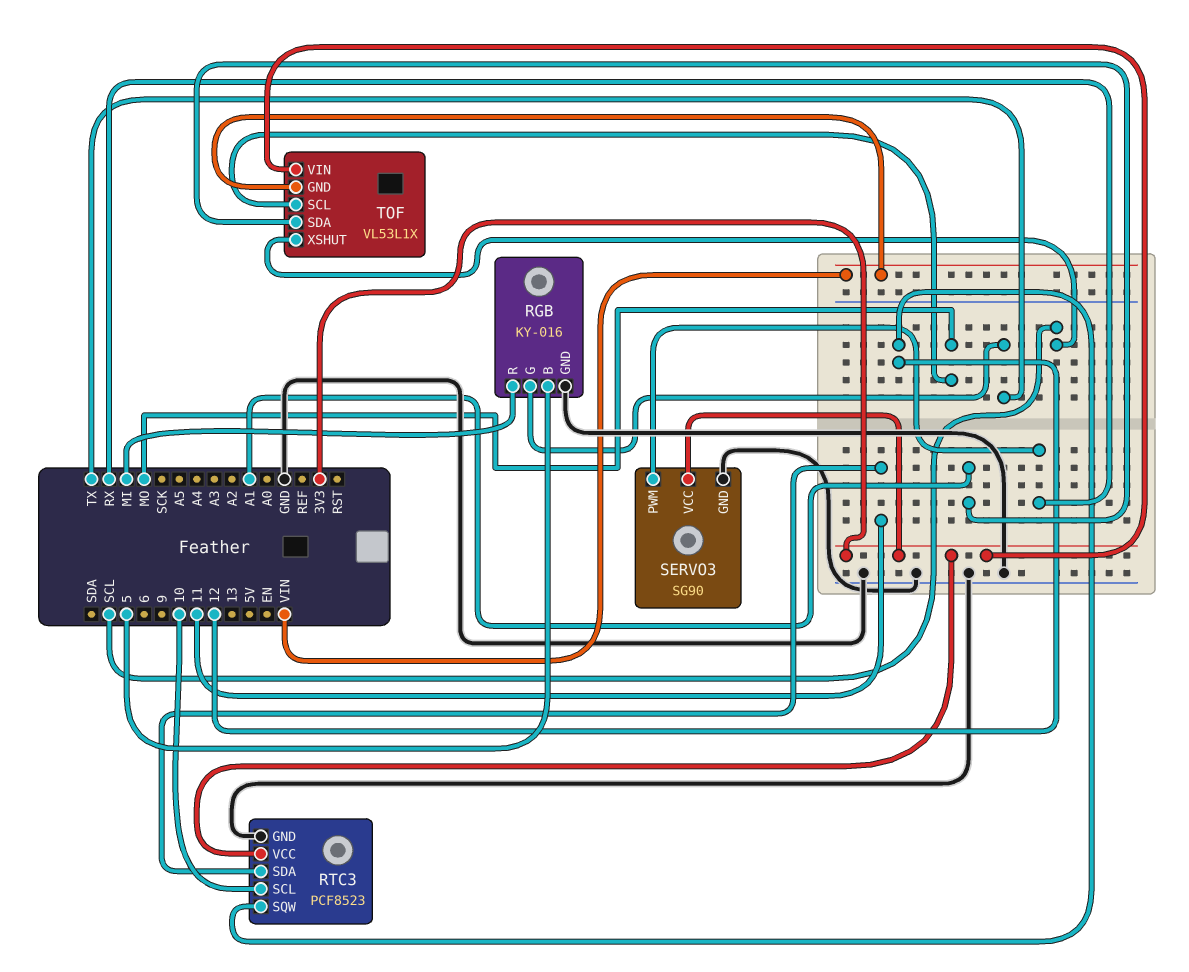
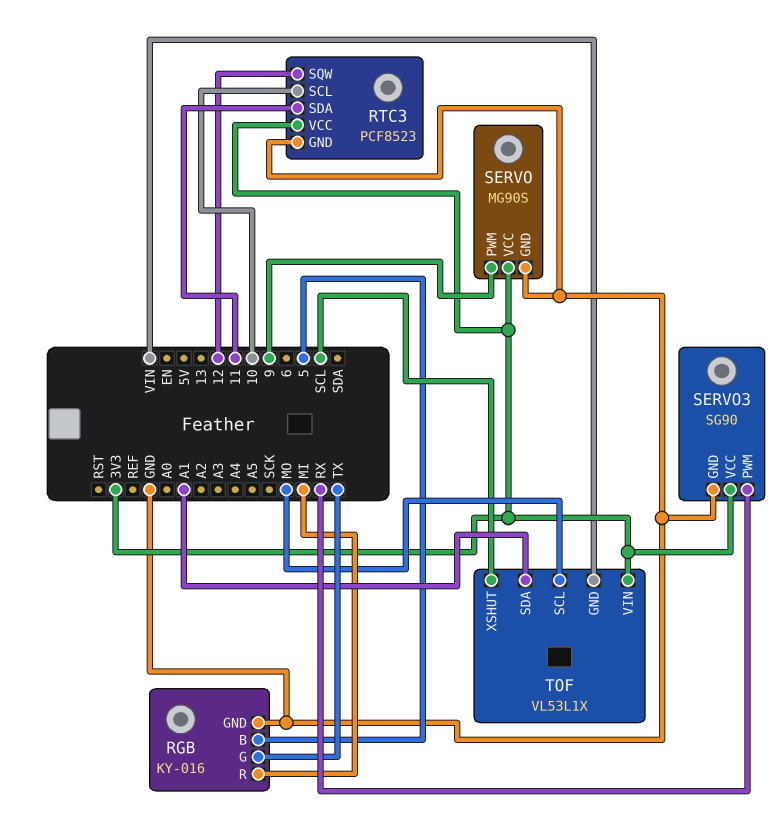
SERVO: none -> MG90S
SERVO pin GND: none -> GND
SERVO pin PWM: none -> 9
SERVO pin VCC: none -> 3V3

